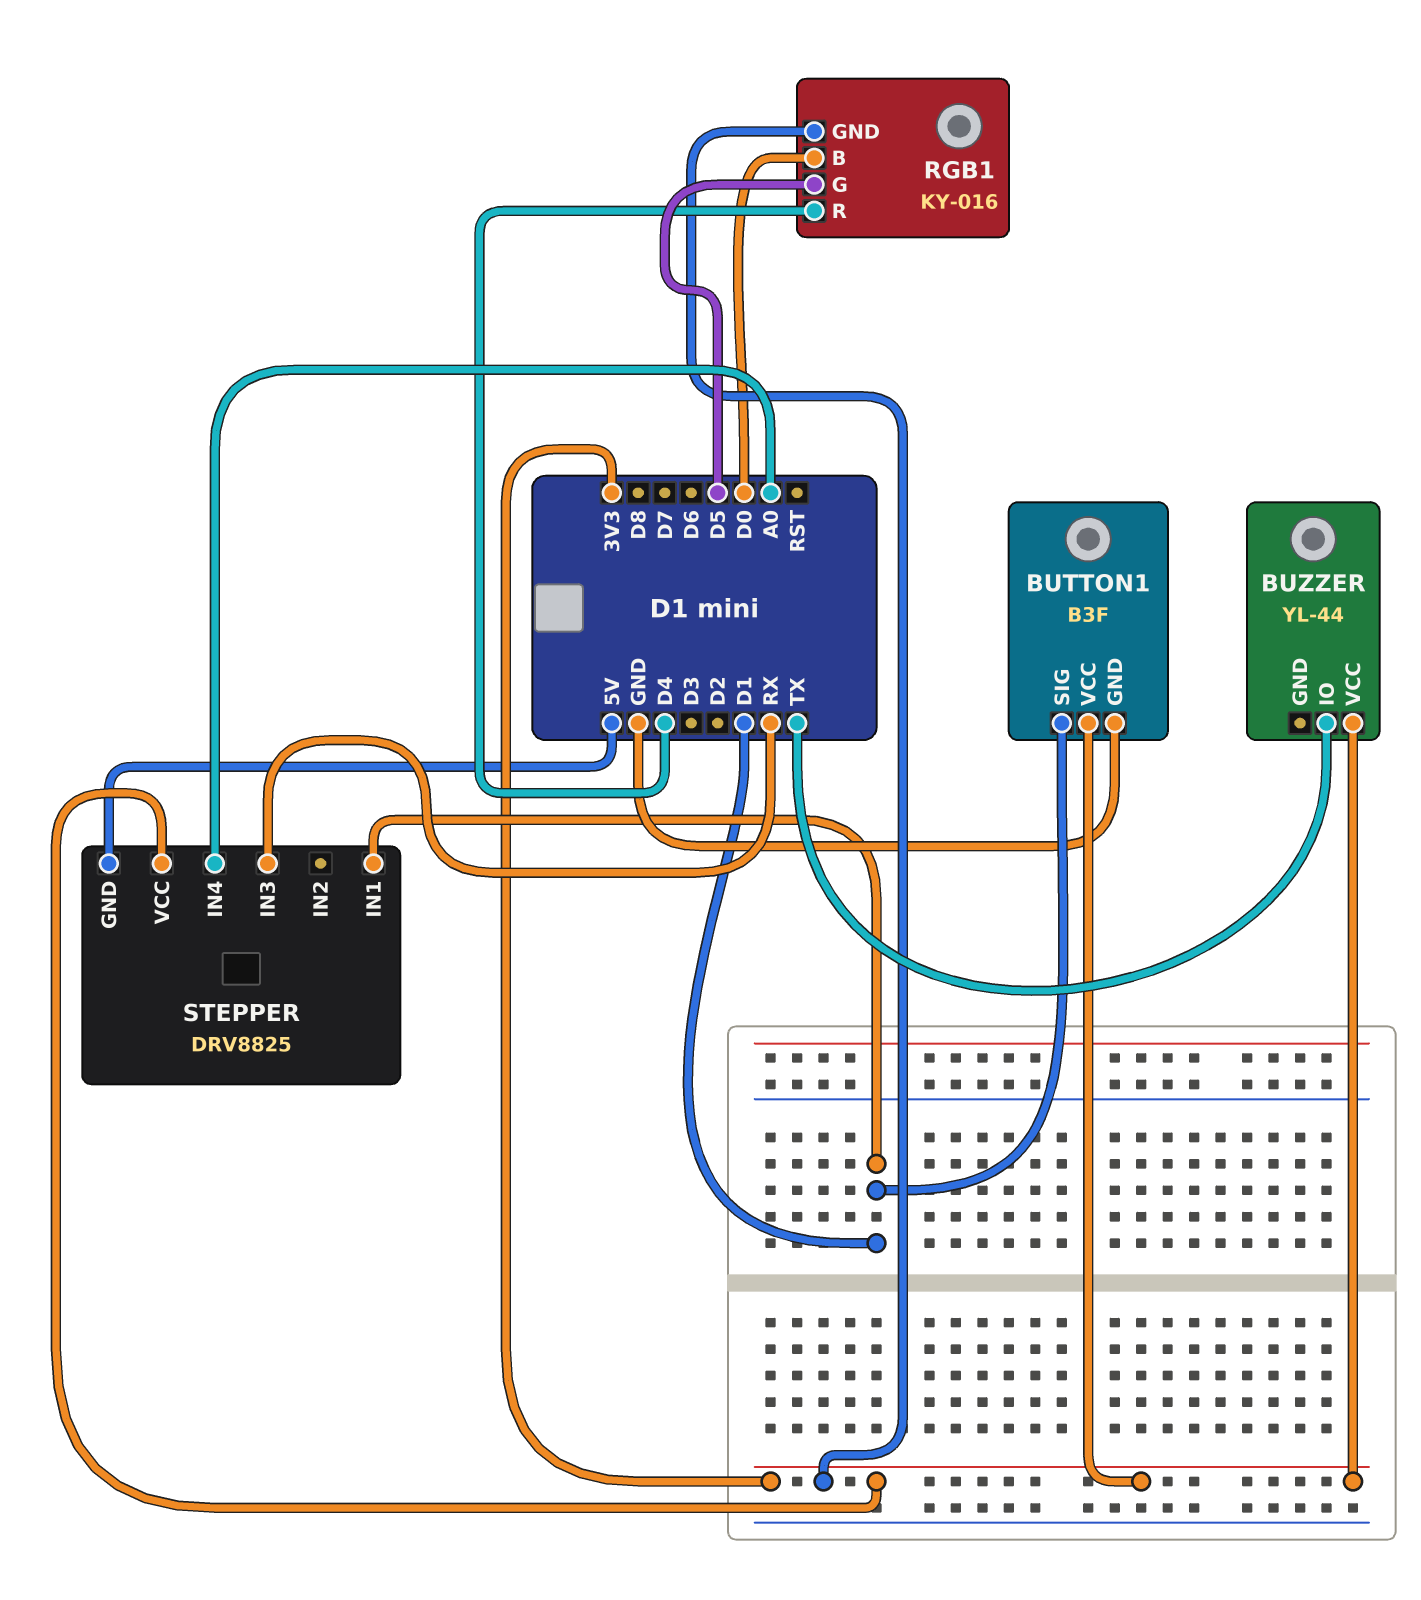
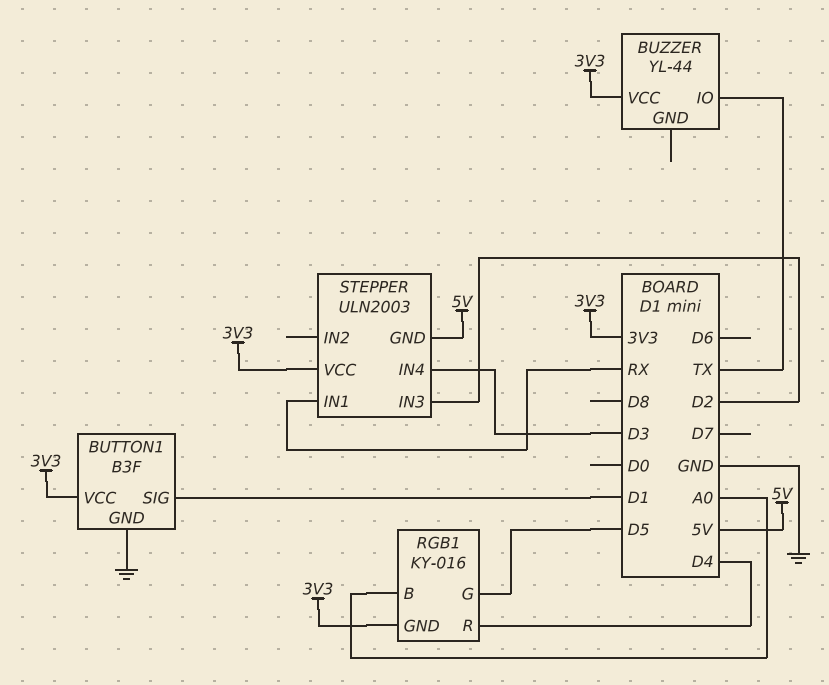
RGB1 pin B: D0 -> A0
STEPPER: DRV8825 -> ULN2003
STEPPER pin IN1: D1 -> RX
STEPPER pin IN3: RX -> D2
STEPPER pin IN4: A0 -> D3

